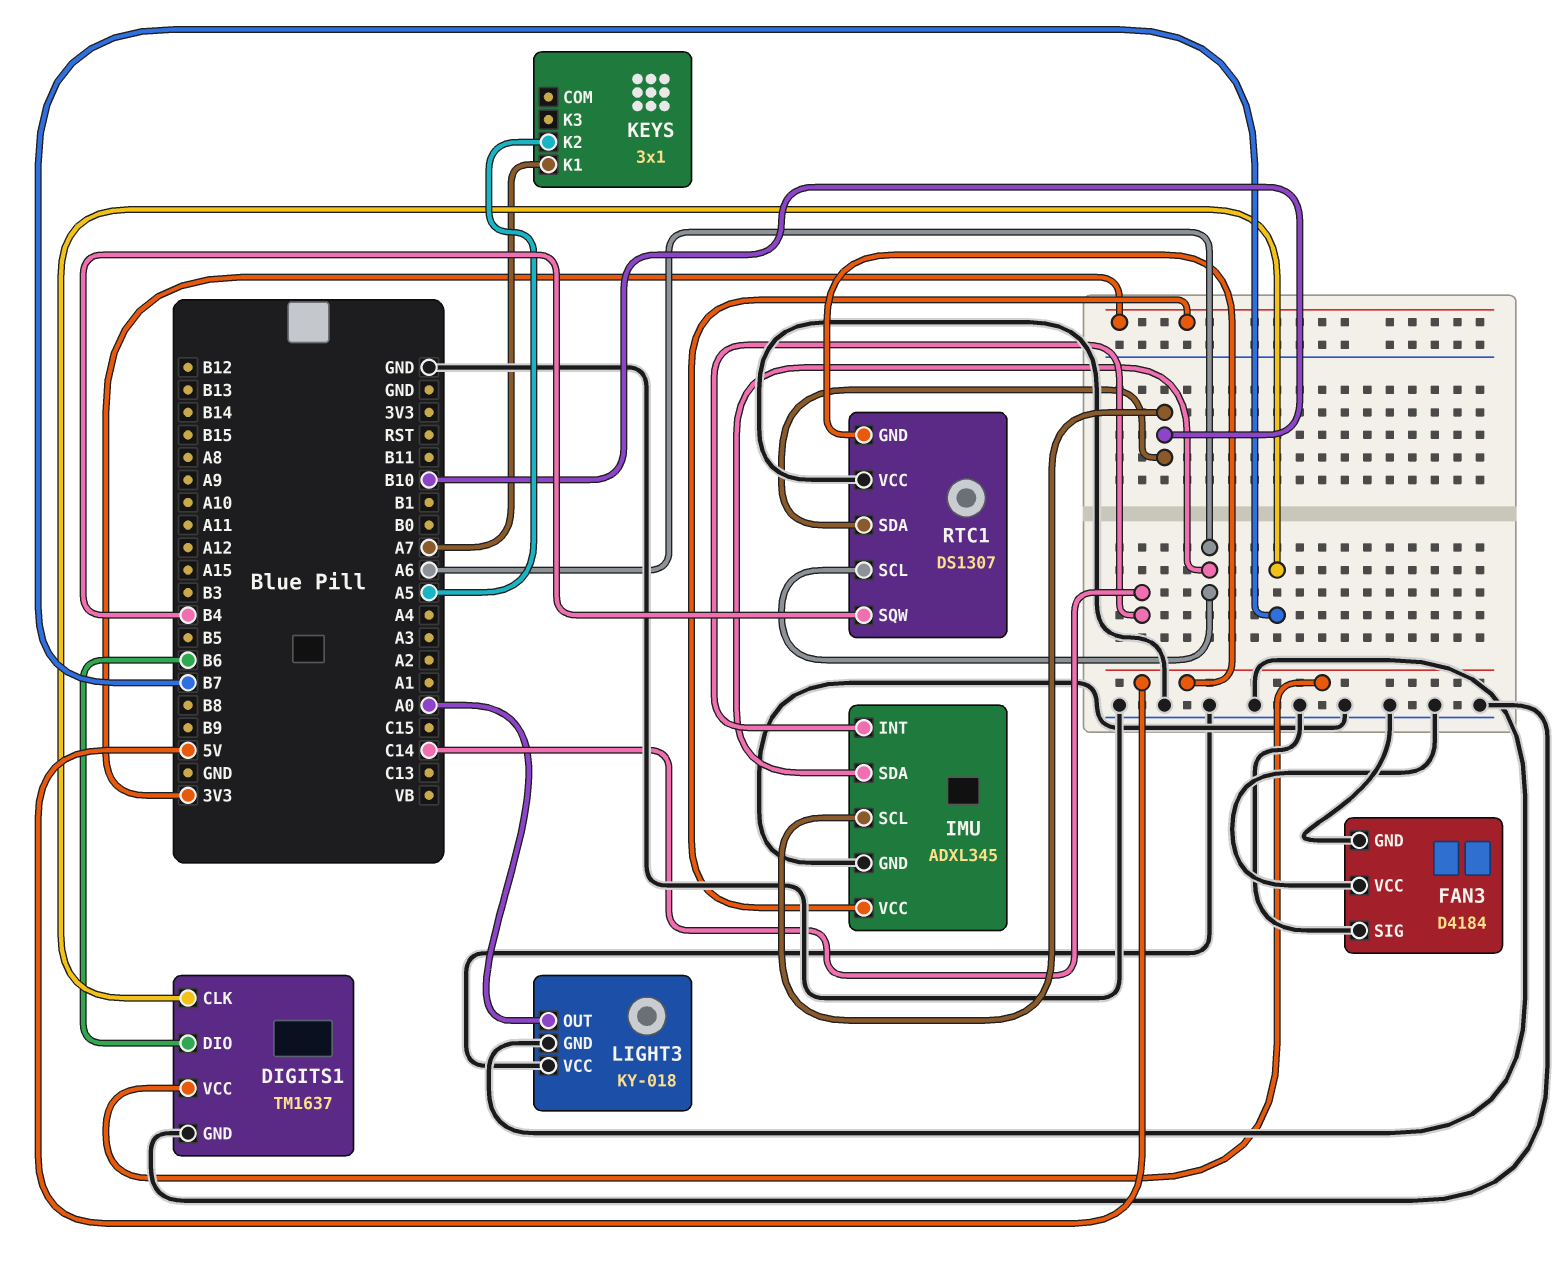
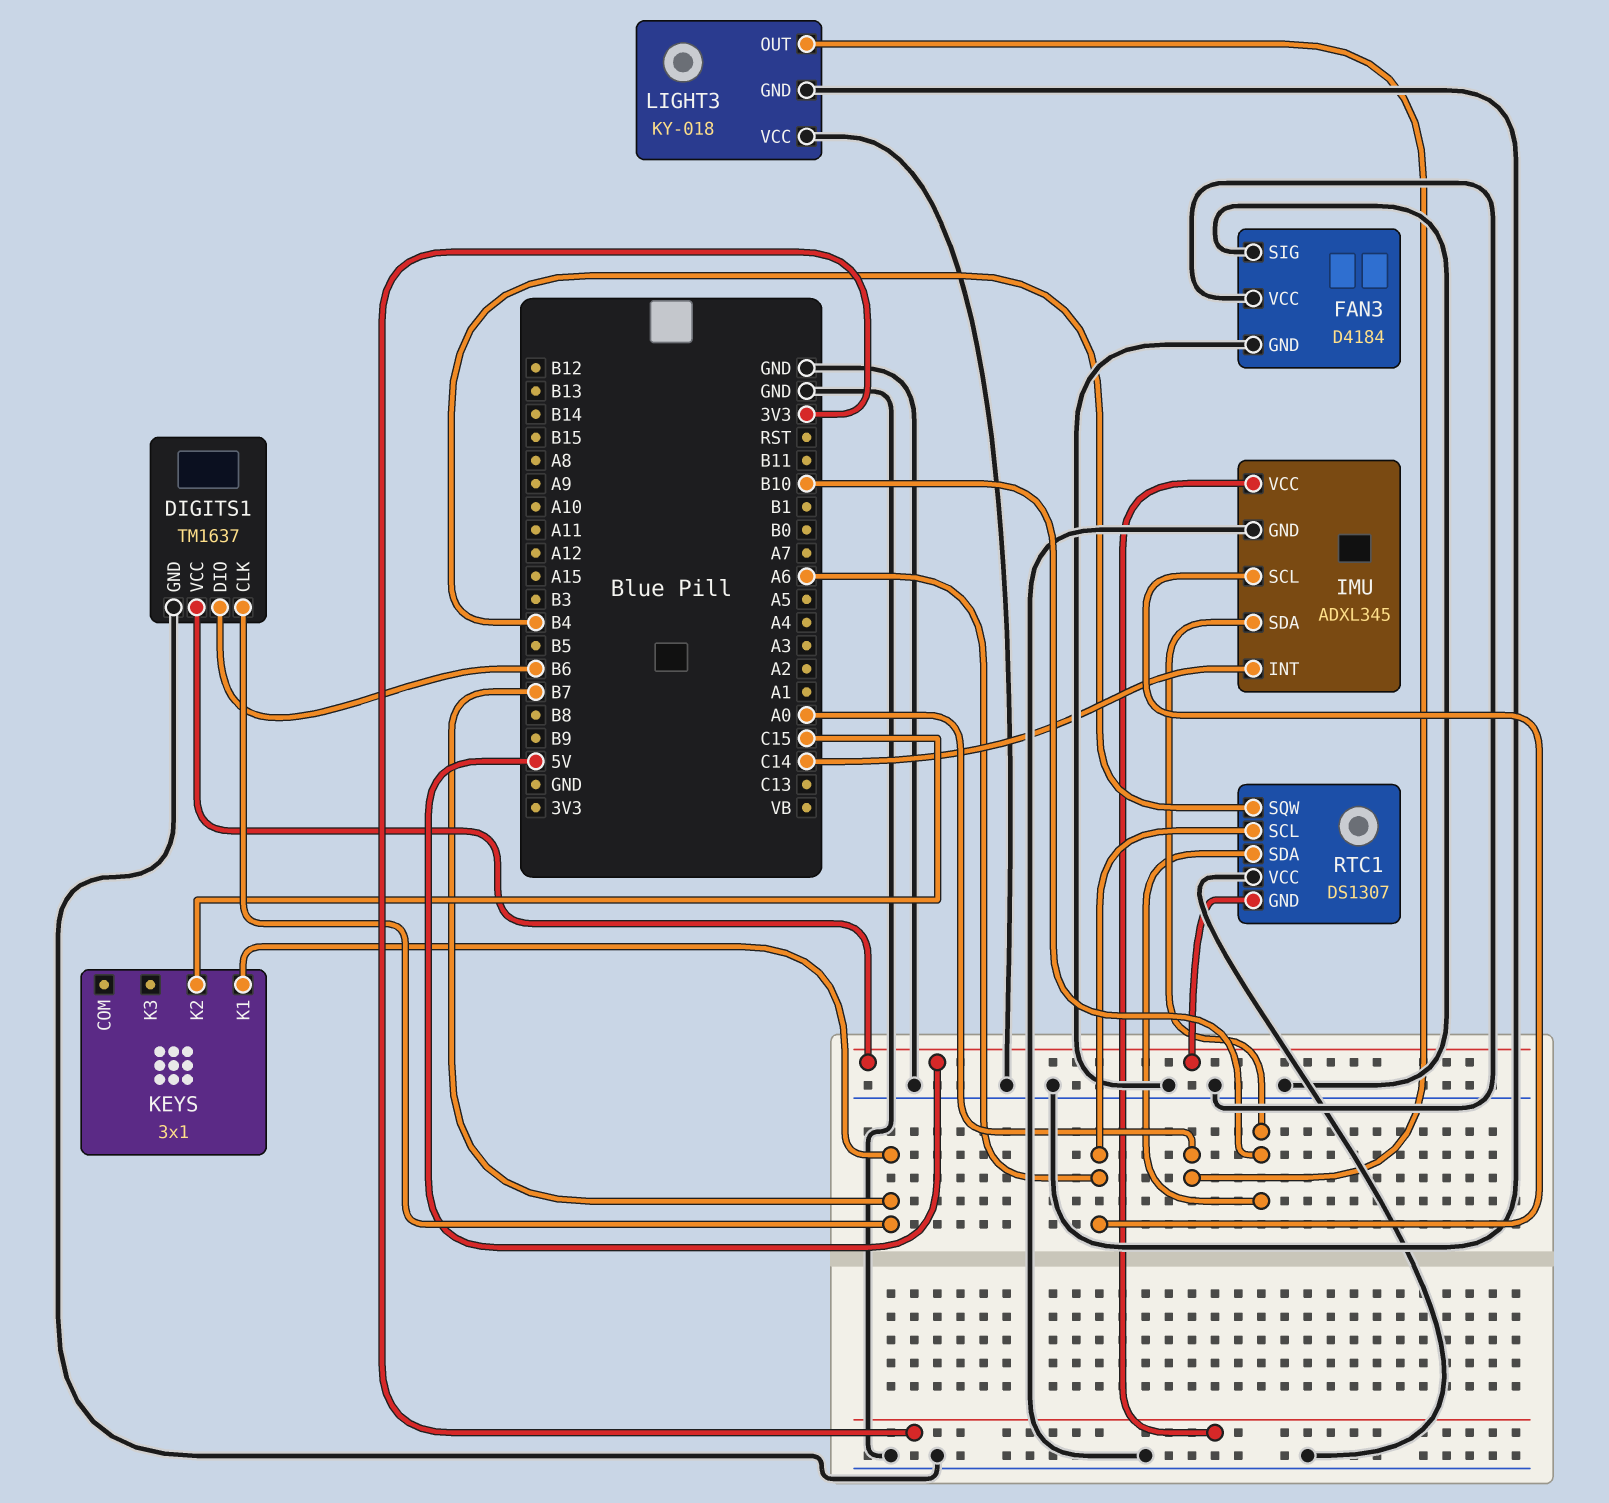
IMU pin SCL: B10 -> A6
IMU pin SDA: A6 -> B10
KEYS pin K1: A7 -> B7
KEYS pin K2: A5 -> C15

